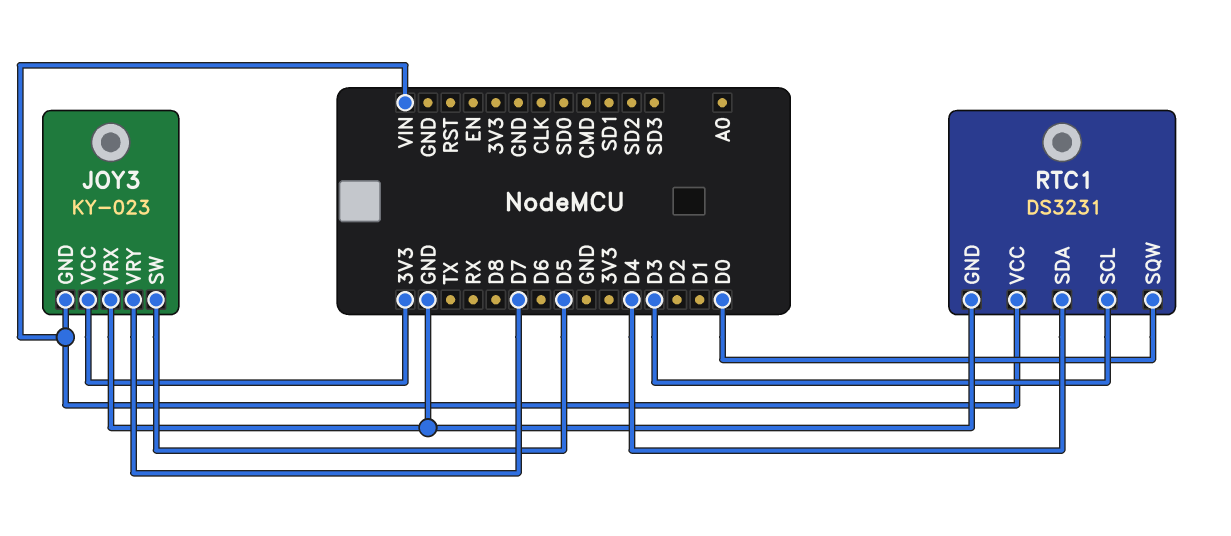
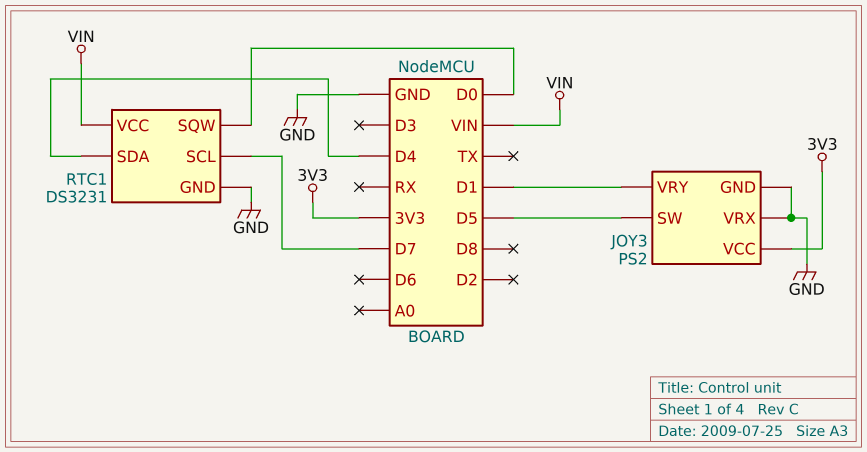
JOY3: KY-023 -> PS2
JOY3 pin GND: VIN -> GND
JOY3 pin VRY: D7 -> D1
RTC1 pin SCL: D3 -> D7

